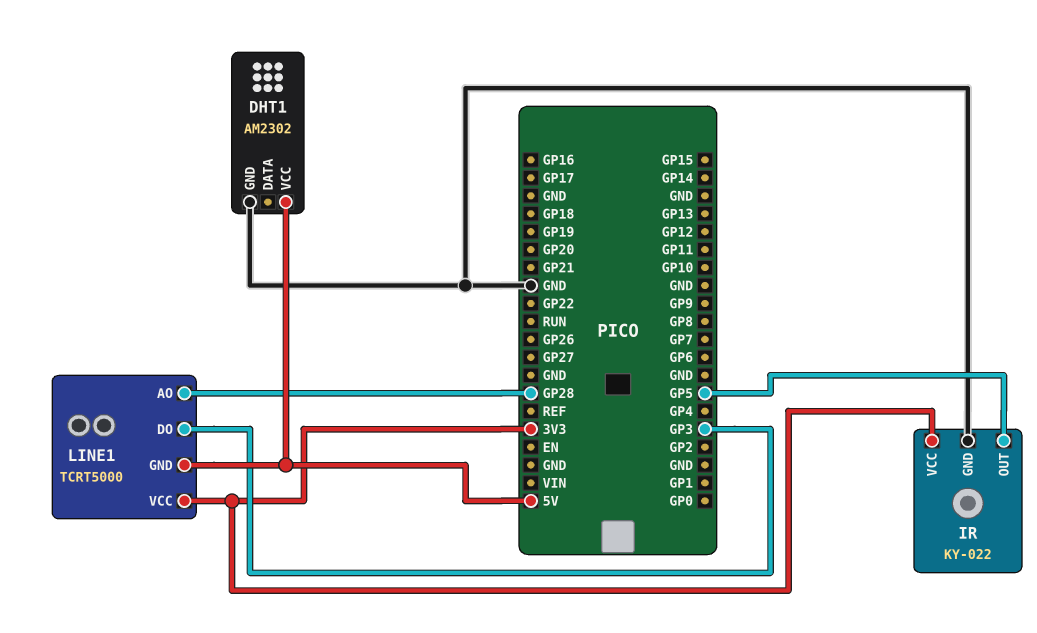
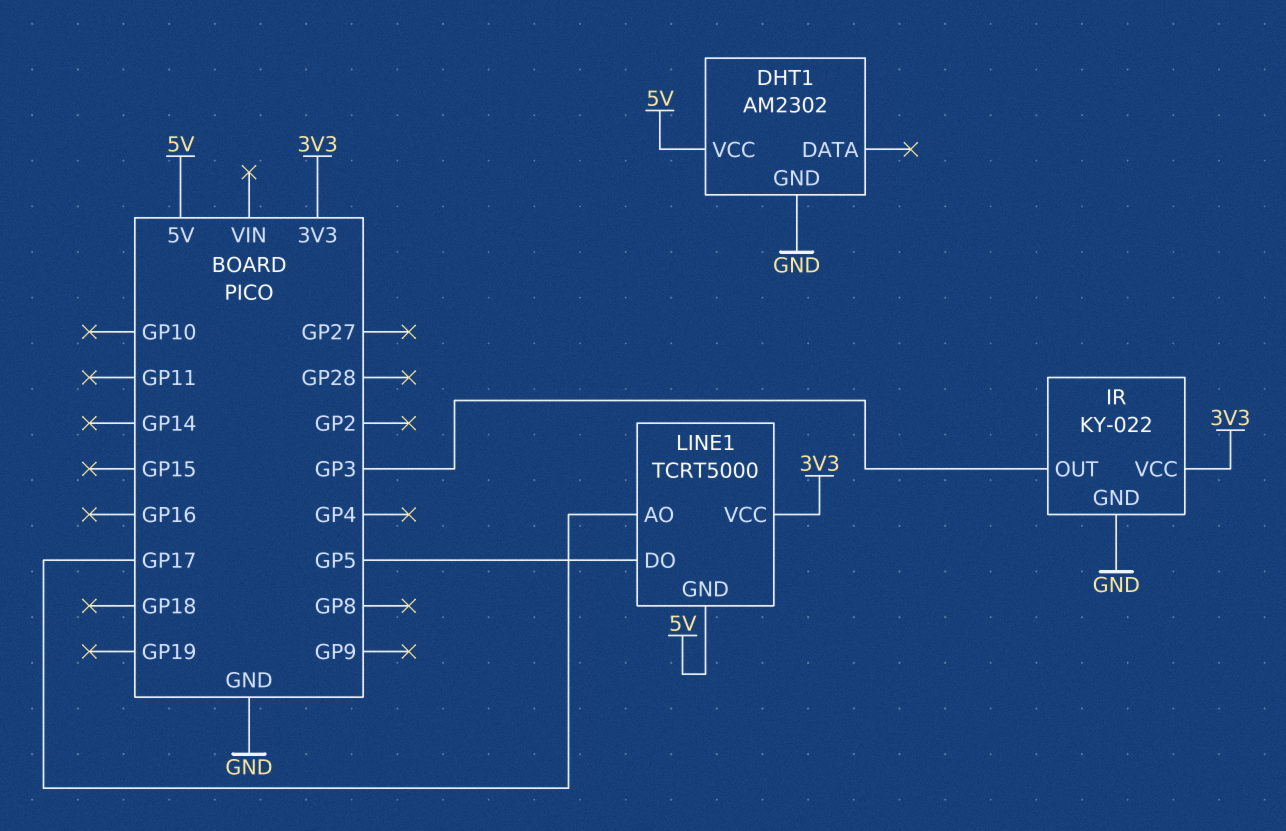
IR pin OUT: GP5 -> GP3
LINE1 pin AO: GP28 -> GP17
LINE1 pin DO: GP3 -> GP5

